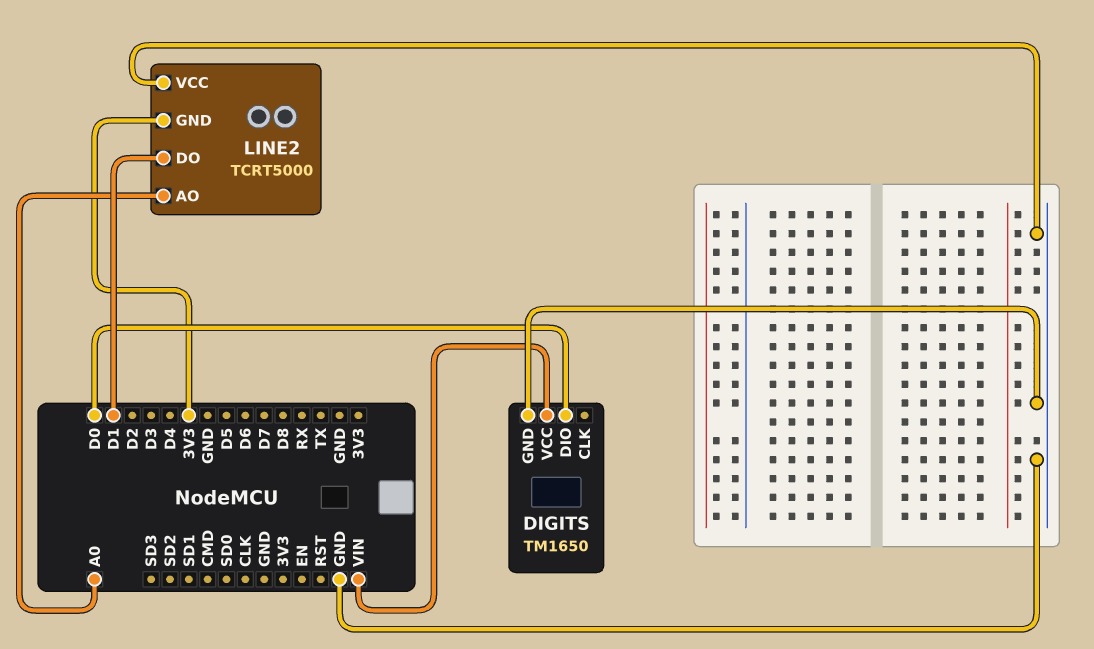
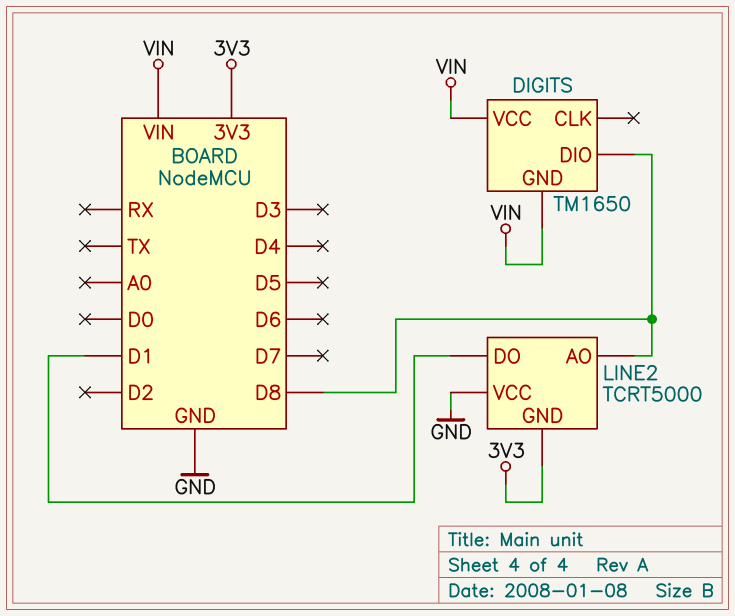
DIGITS pin DIO: D0 -> D8
DIGITS pin GND: GND -> VIN
LINE2 pin AO: A0 -> D8

